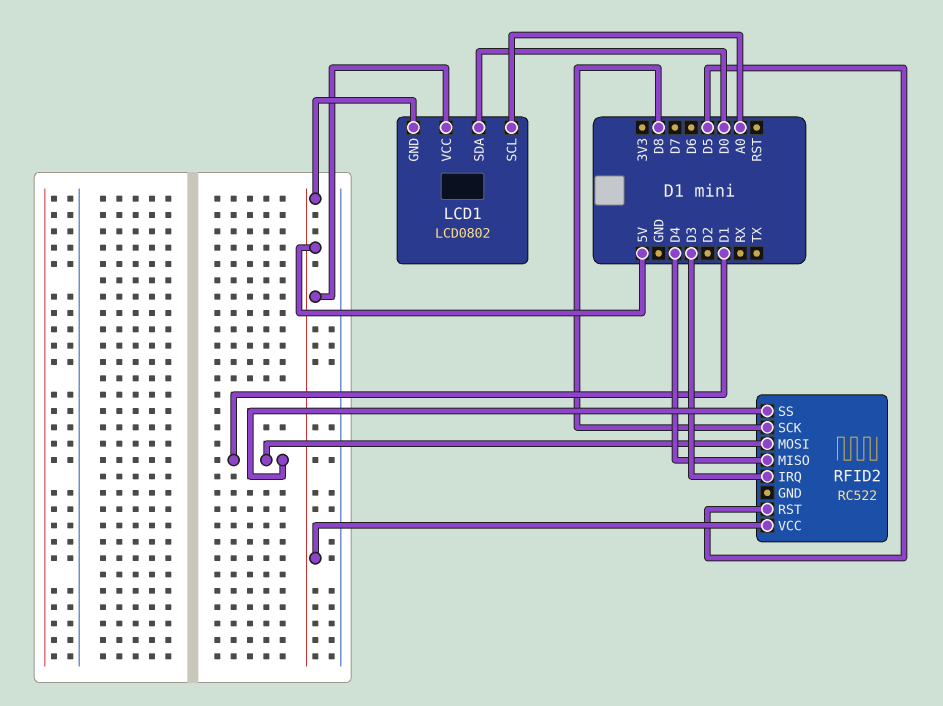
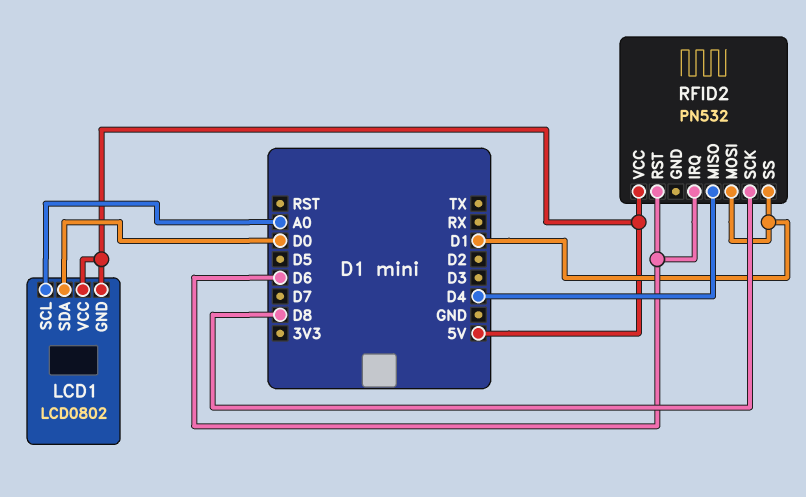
RFID2: RC522 -> PN532
RFID2 pin IRQ: D3 -> D6
RFID2 pin RST: D5 -> D6

